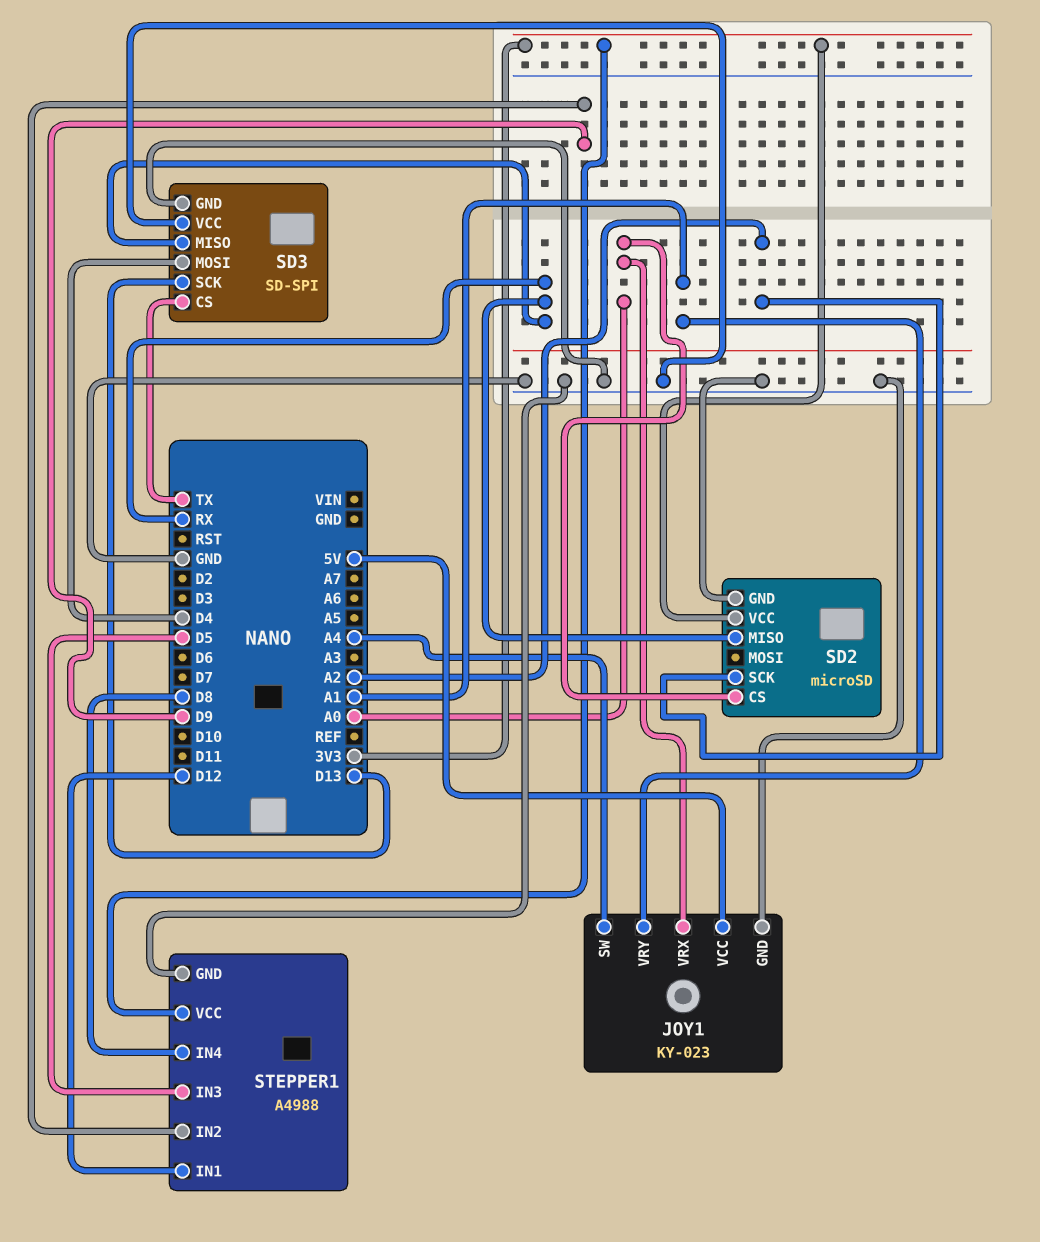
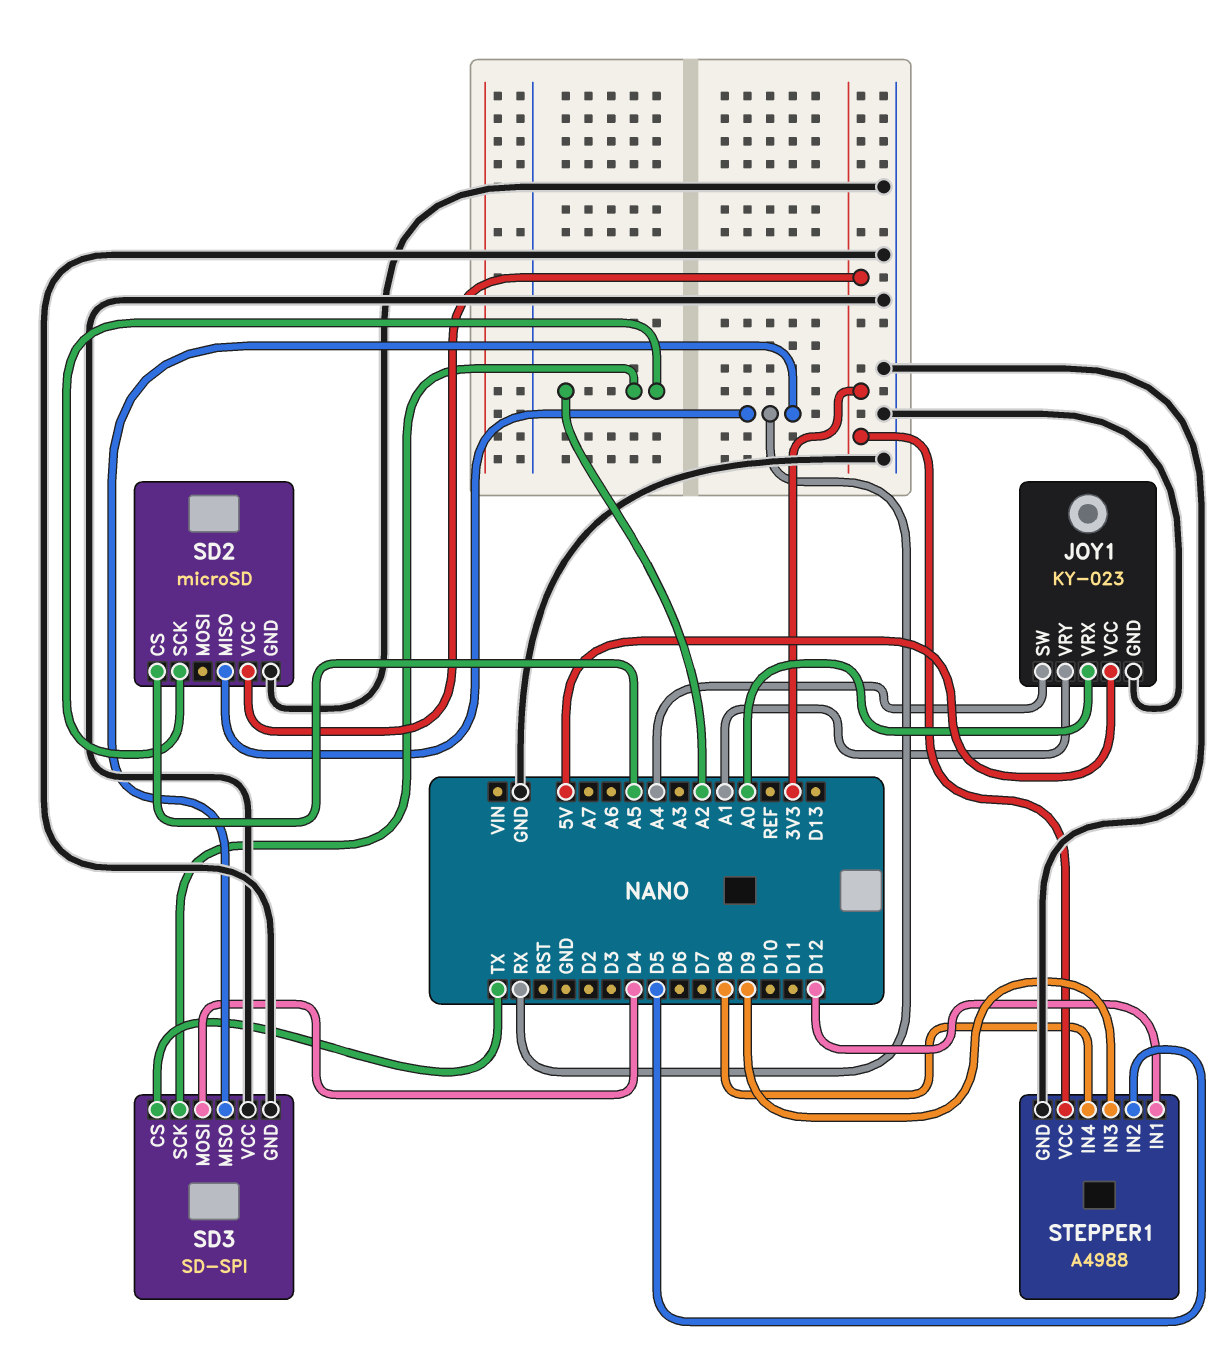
SD2 pin CS: A0 -> A5
SD3 pin SCK: D13 -> A2
STEPPER1 pin IN2: D9 -> D5
STEPPER1 pin IN3: D5 -> D9

